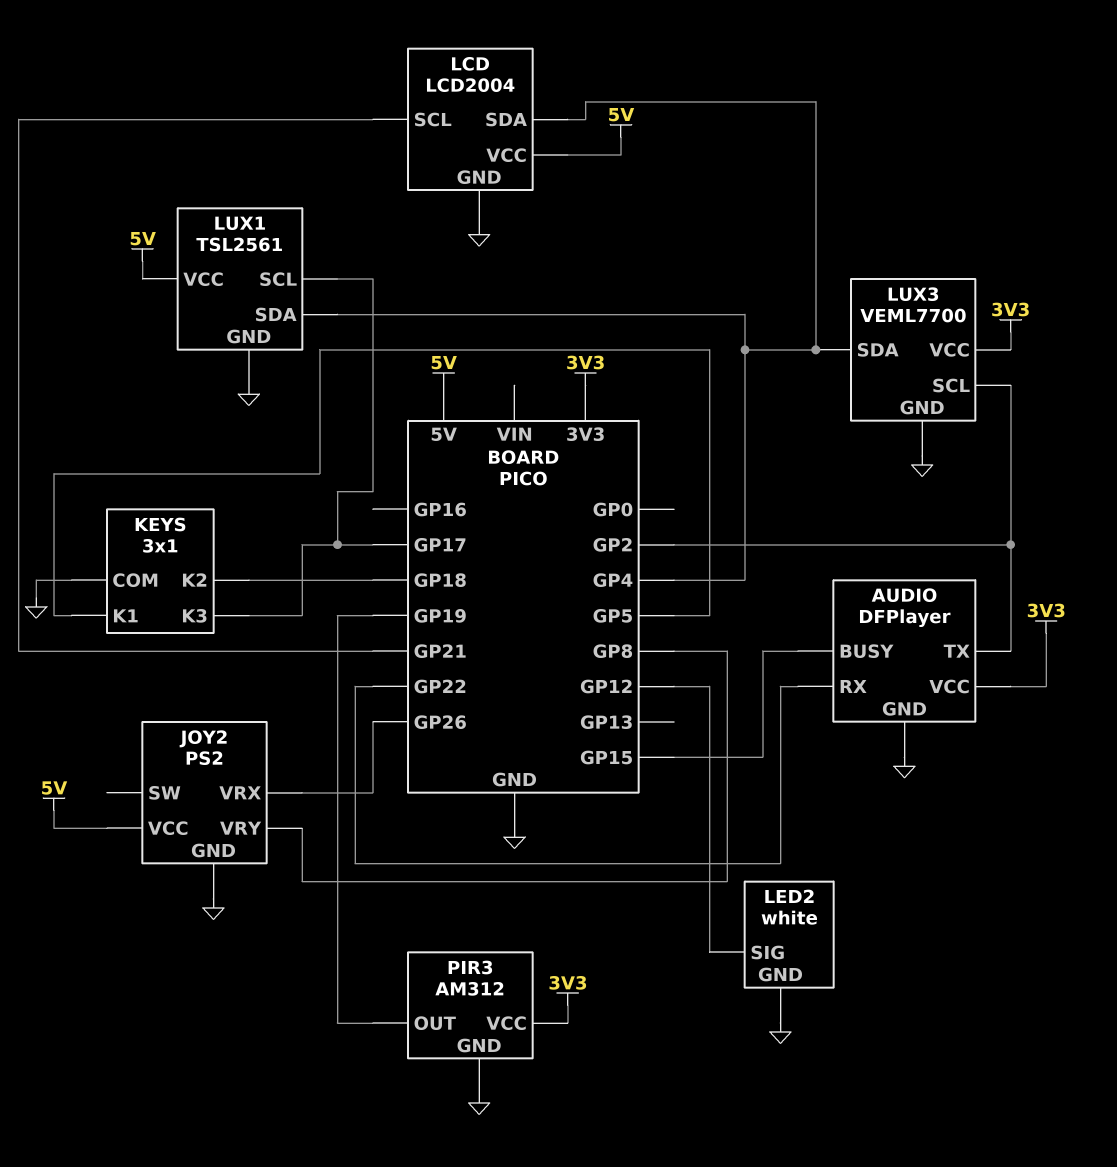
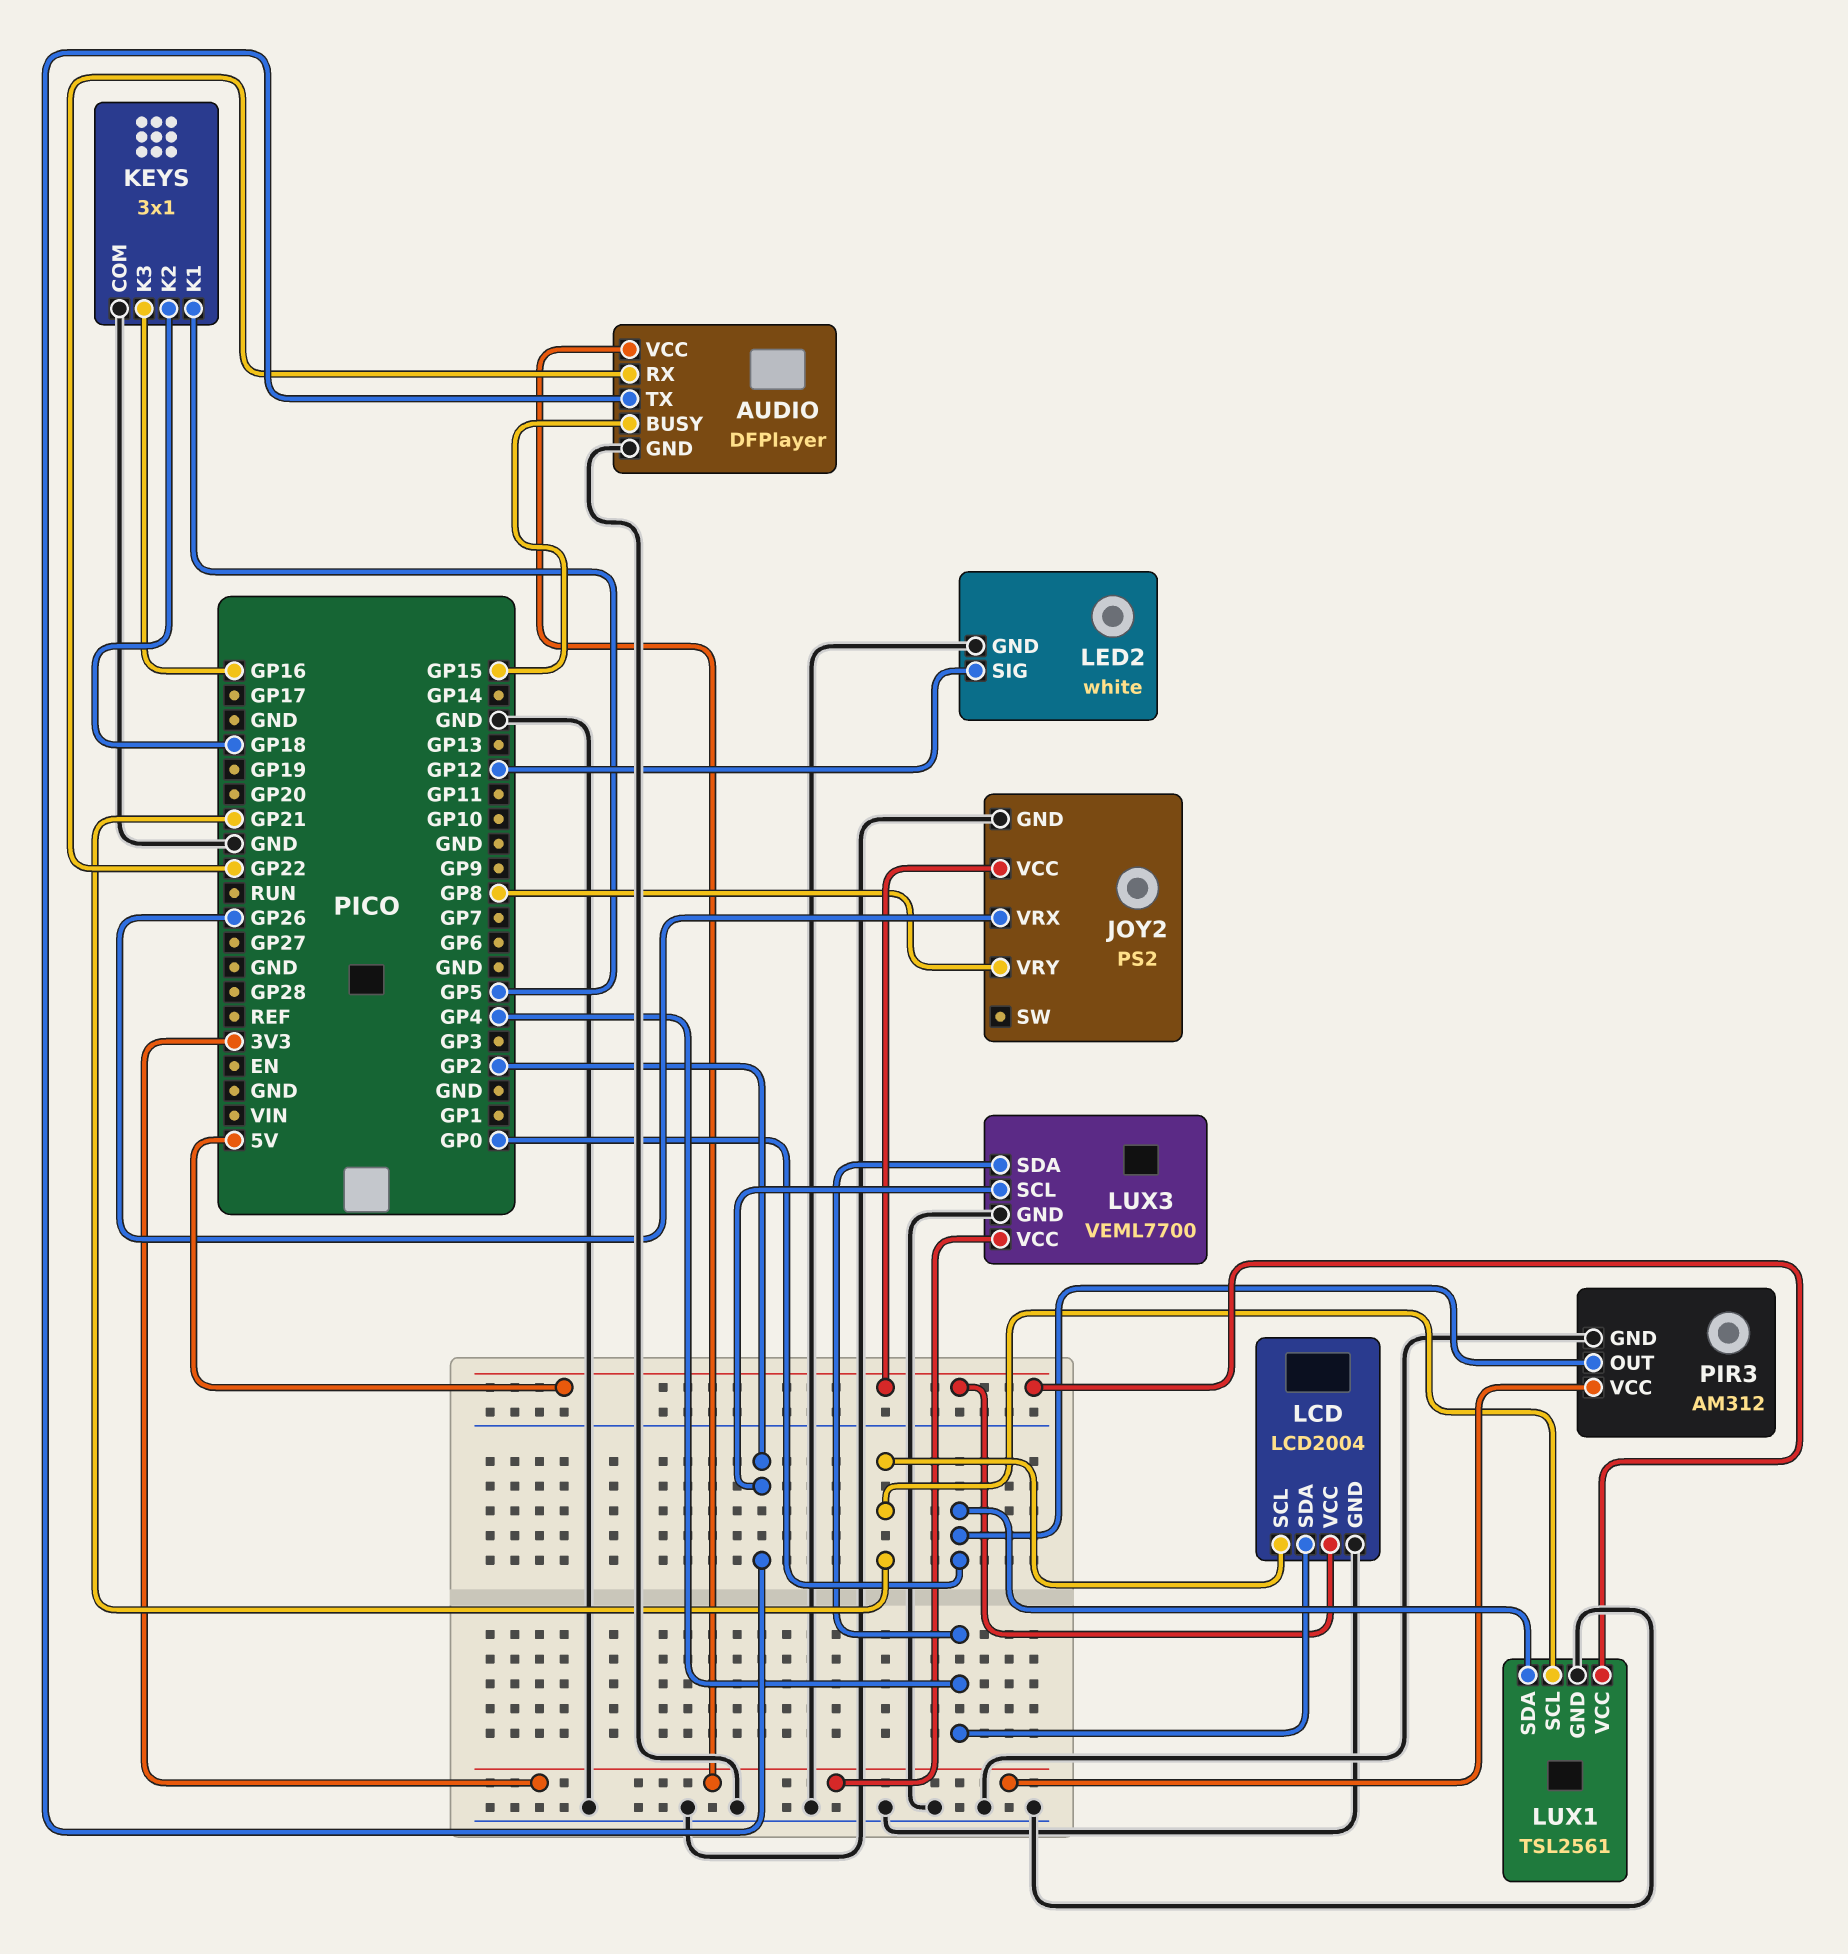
KEYS pin K3: GP17 -> GP16
LUX1 pin SCL: GP17 -> GP21
LUX1 pin SDA: GP4 -> GP0
PIR3 pin OUT: GP19 -> GP0

